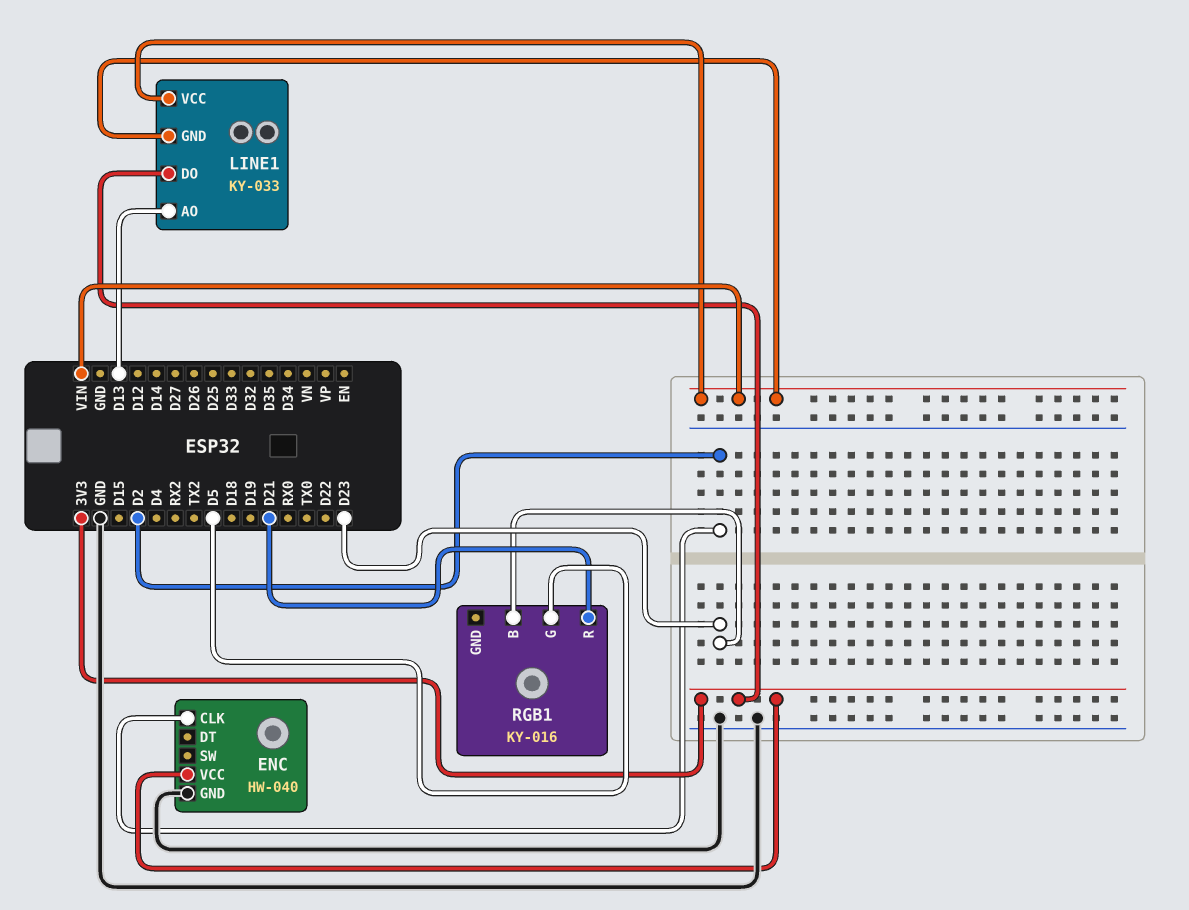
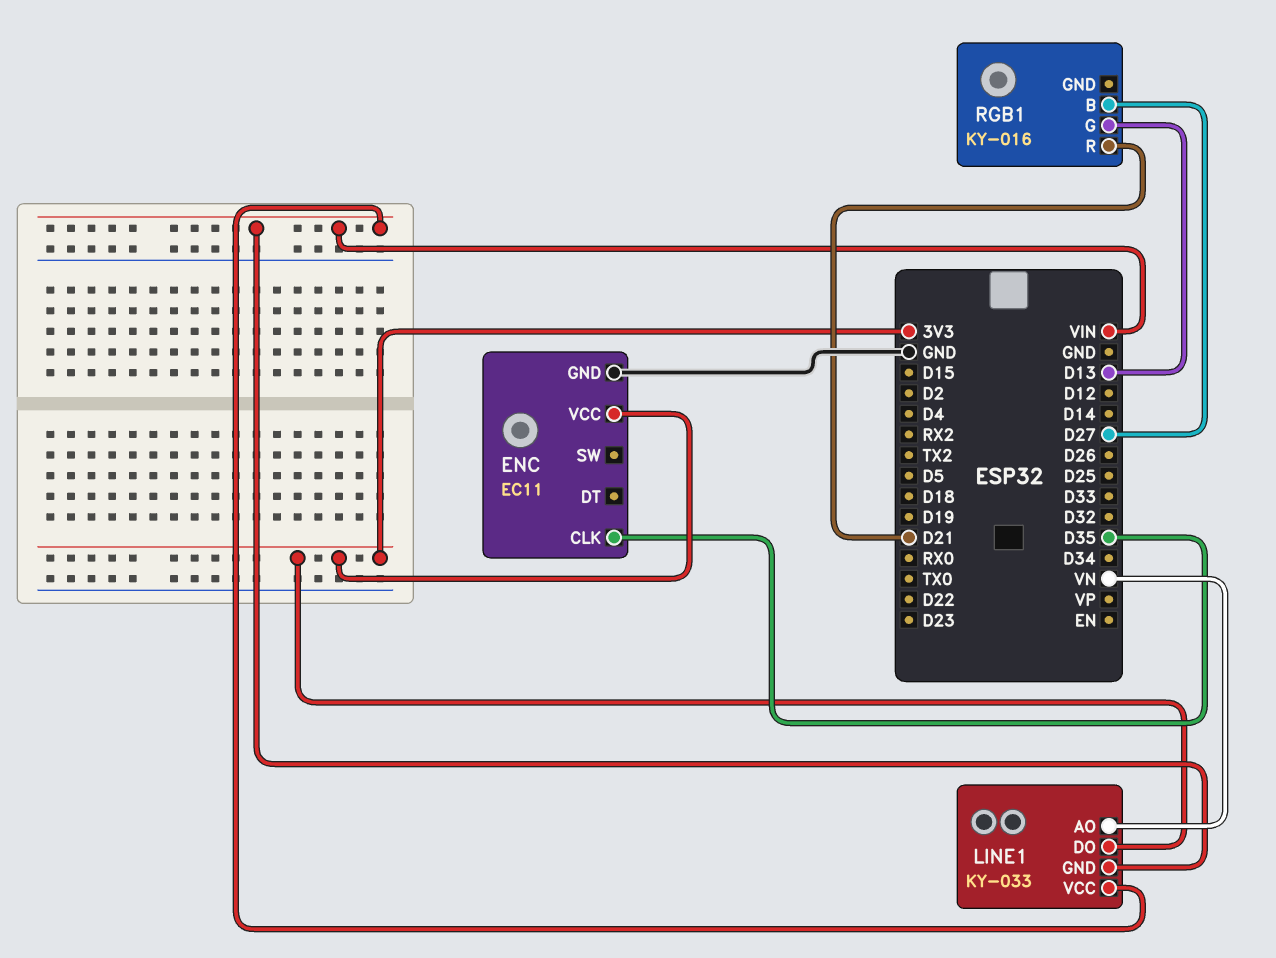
ENC: HW-040 -> EC11
ENC pin CLK: D2 -> D35
LINE1 pin AO: D13 -> VN
RGB1 pin B: D23 -> D27
RGB1 pin G: D5 -> D13

